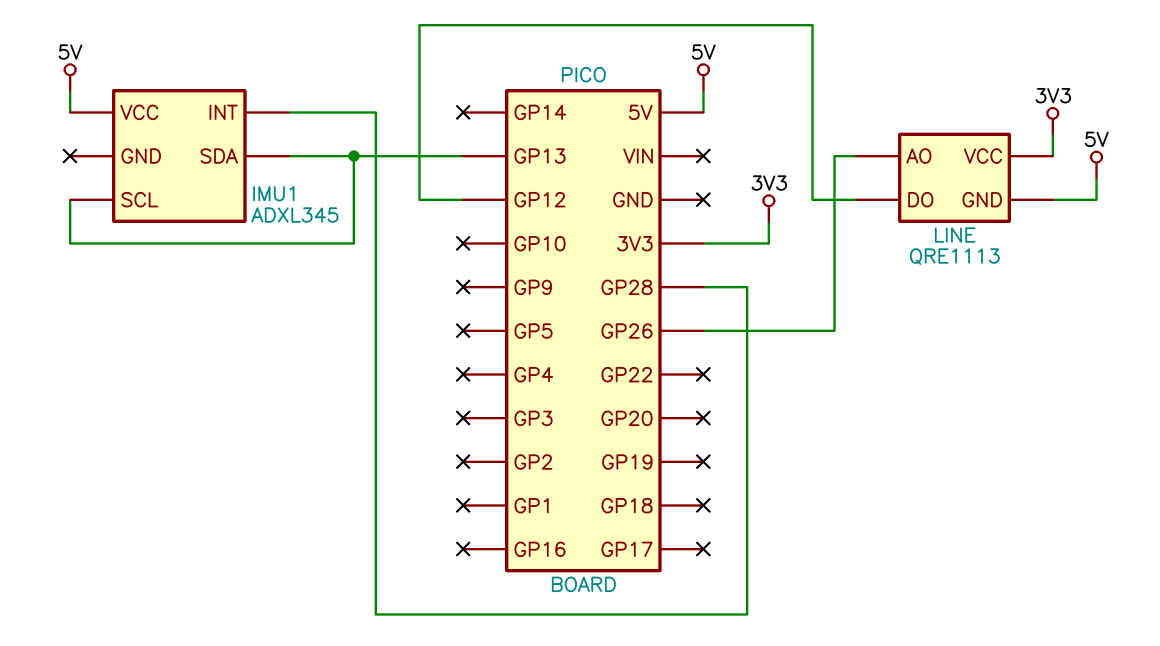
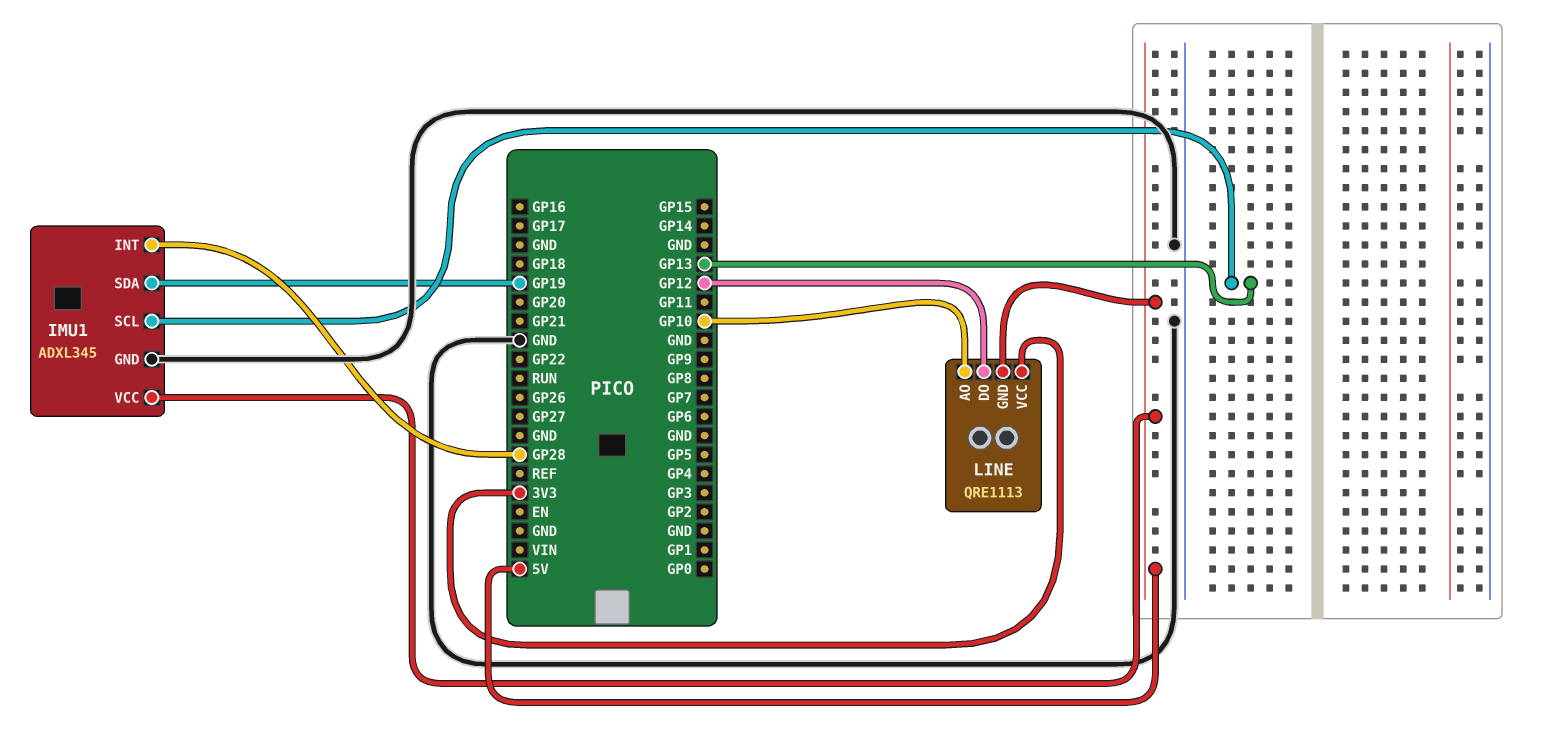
IMU1 pin GND: none -> GND
IMU1 pin SDA: GP13 -> GP19
LINE pin AO: GP26 -> GP10

